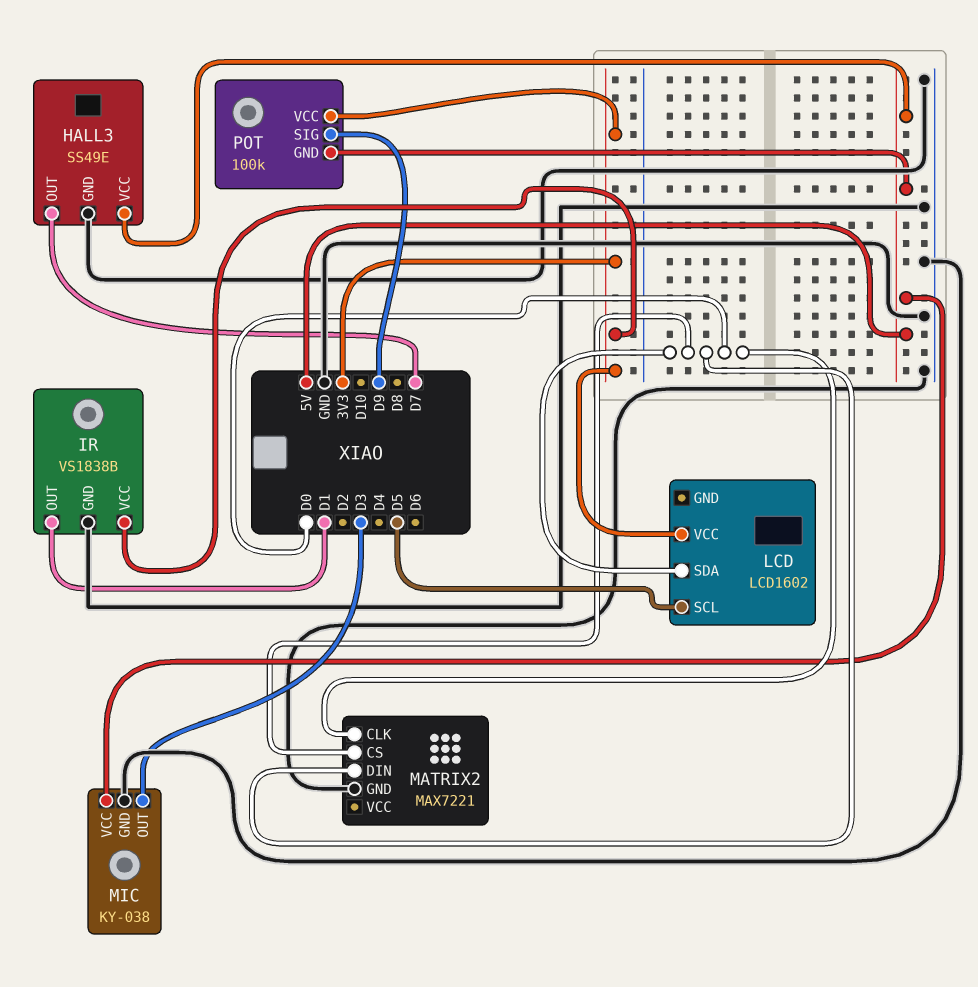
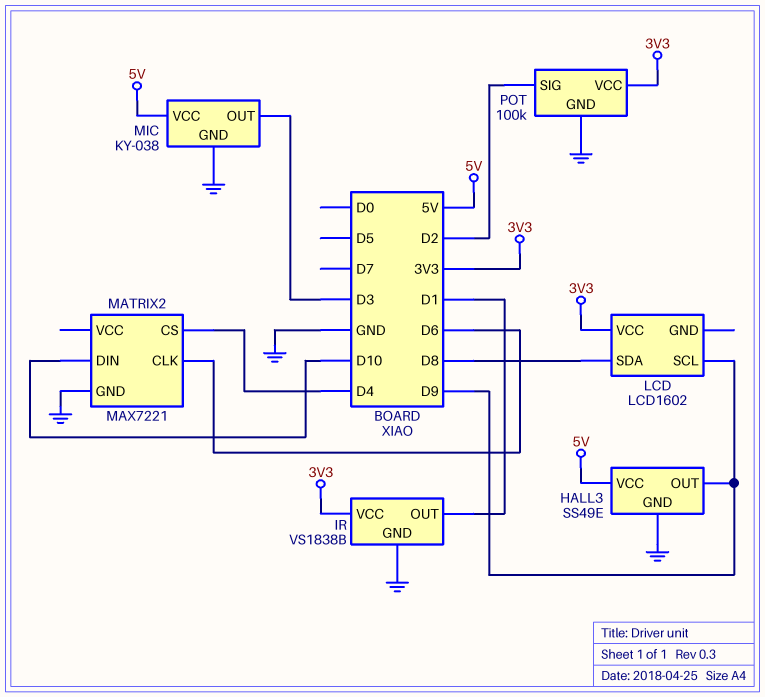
HALL3 pin OUT: D7 -> D9
LCD pin SCL: D5 -> D9
LCD pin SDA: D0 -> D8
MATRIX2 pin CLK: D0 -> D6
MATRIX2 pin CS: D0 -> D4
MATRIX2 pin DIN: D0 -> D10
POT pin GND: 5V -> GND
POT pin SIG: D9 -> D2

